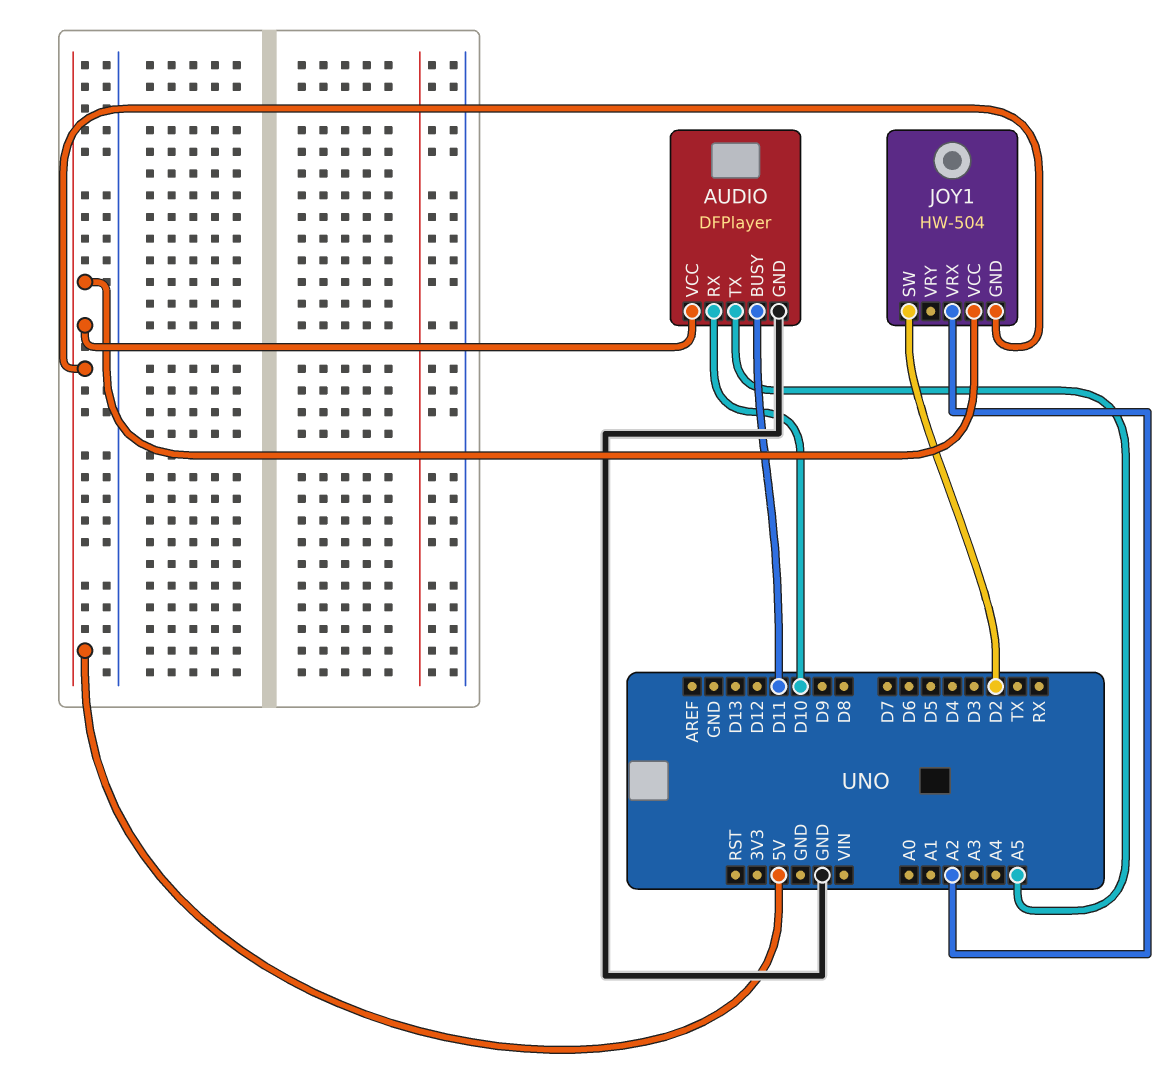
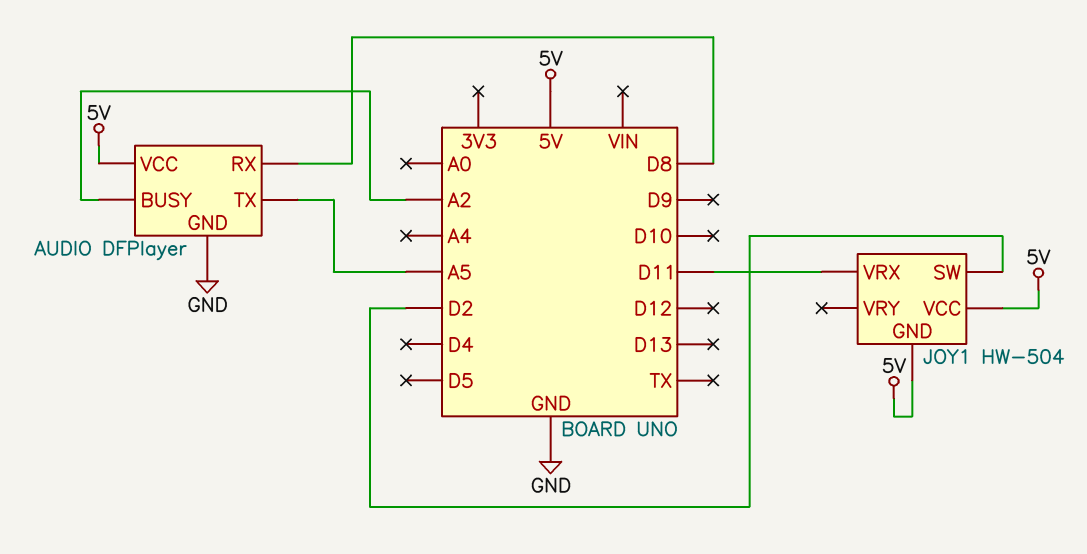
AUDIO pin BUSY: D11 -> A2
AUDIO pin RX: D10 -> D8
JOY1 pin VRX: A2 -> D11

